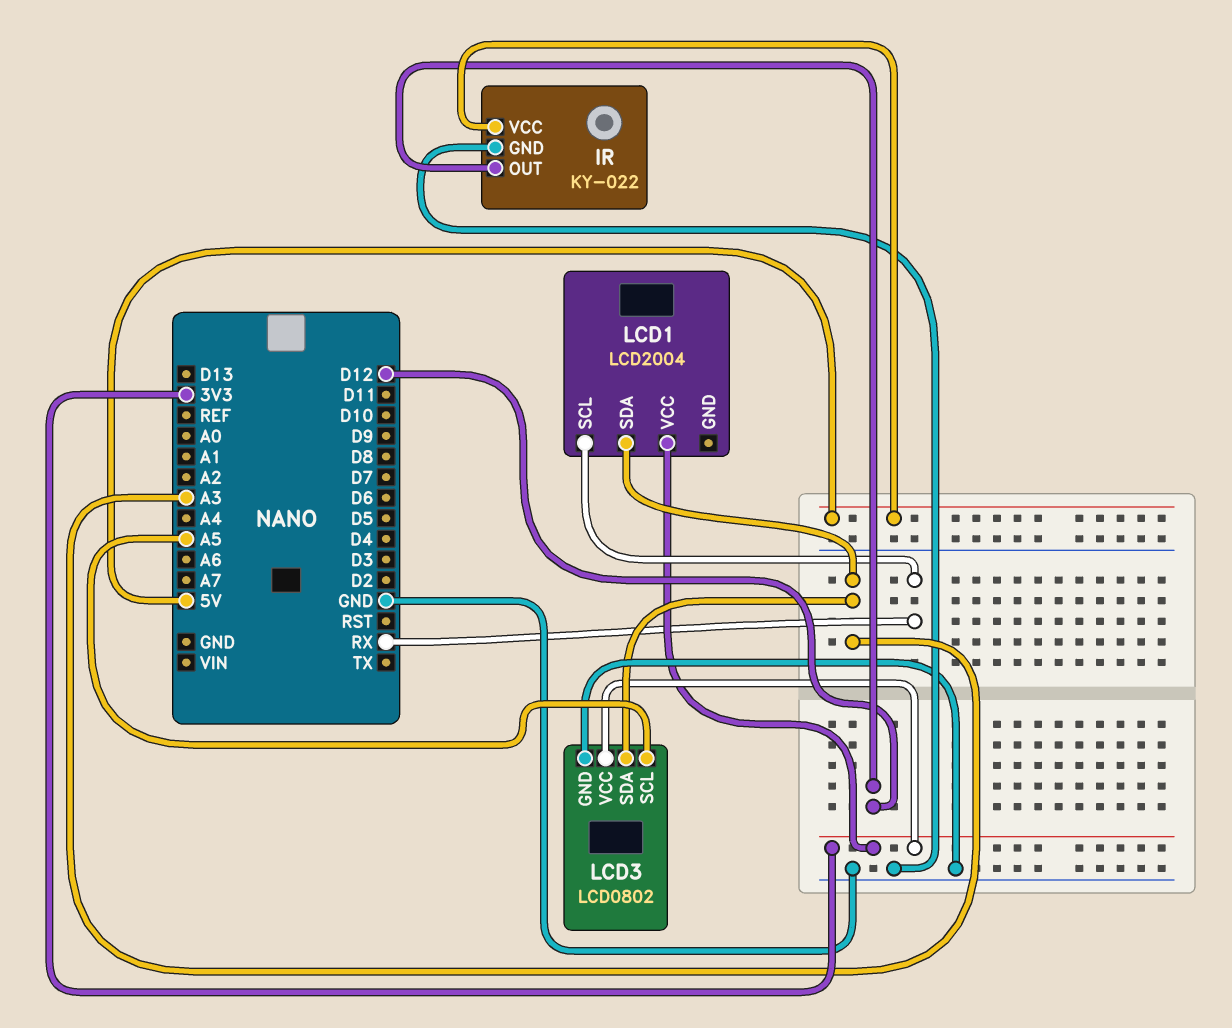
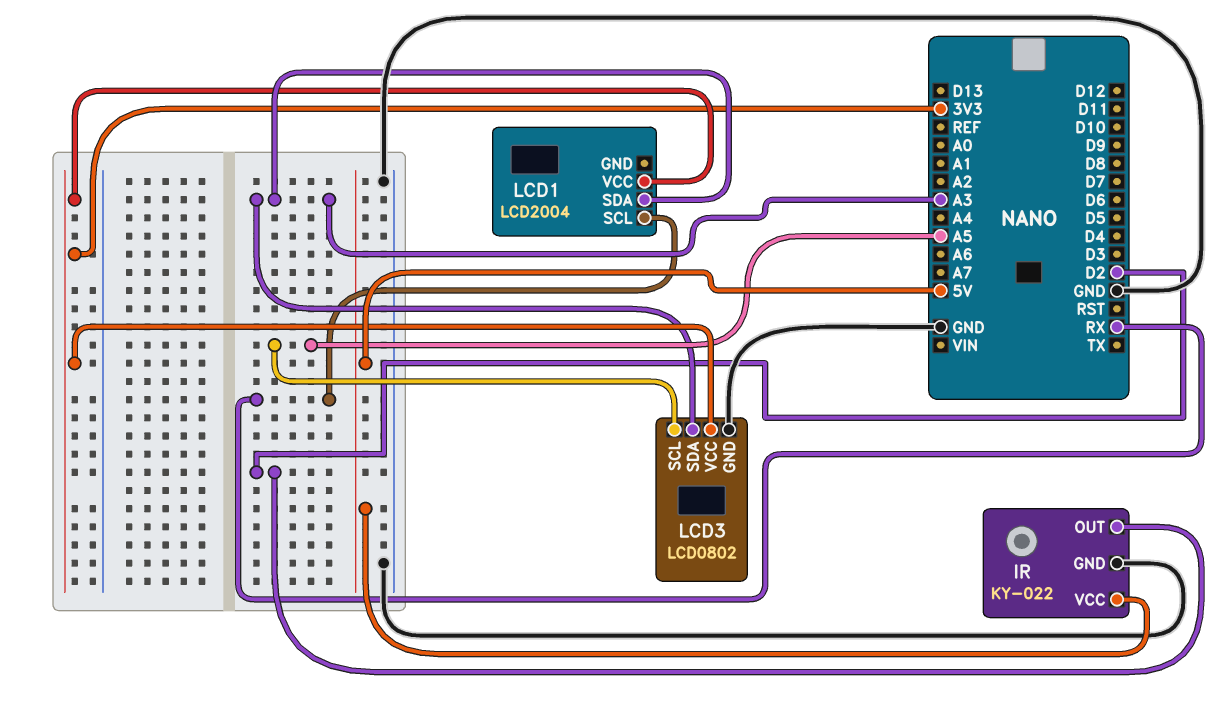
IR pin OUT: D12 -> D2

